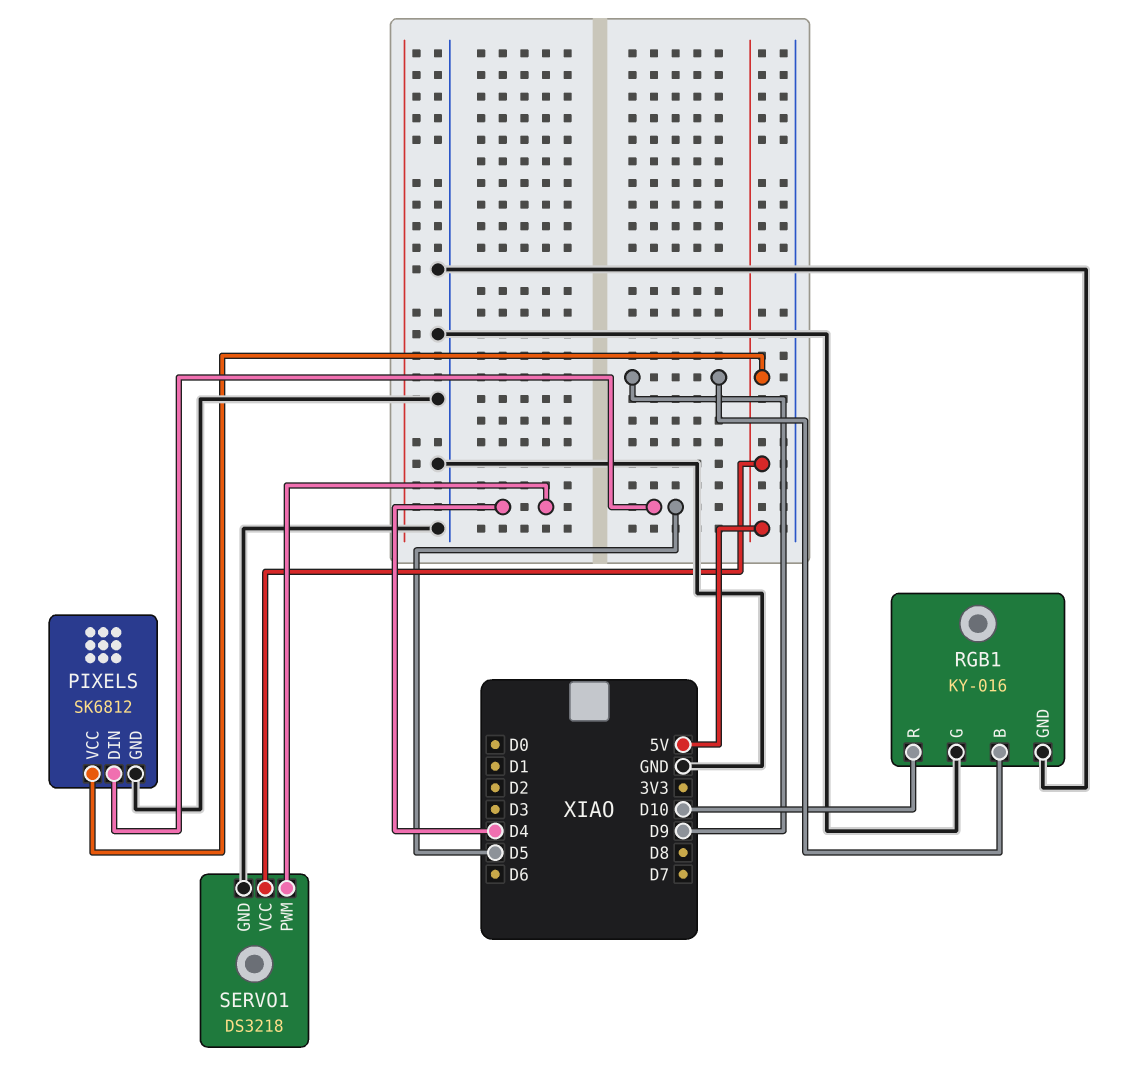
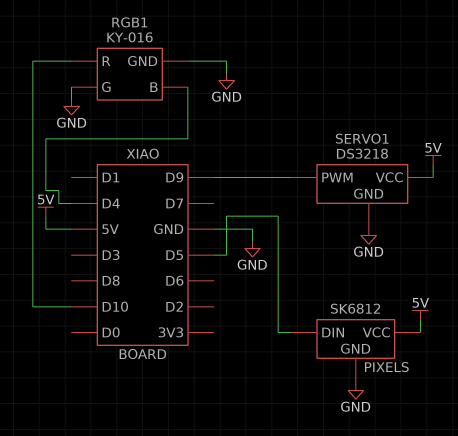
RGB1 pin B: D9 -> D4
SERVO1 pin PWM: D4 -> D9

